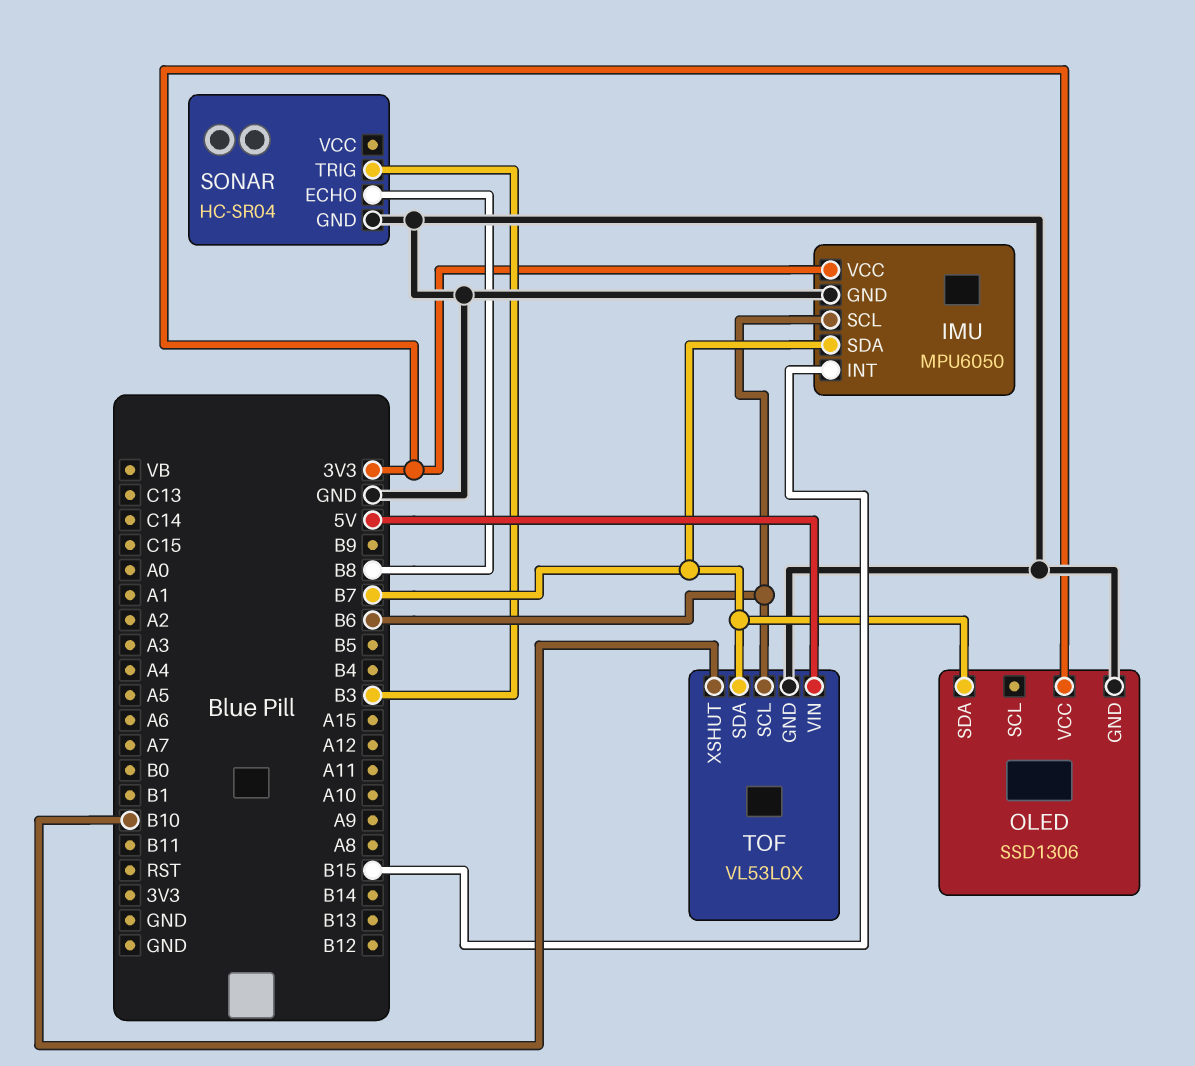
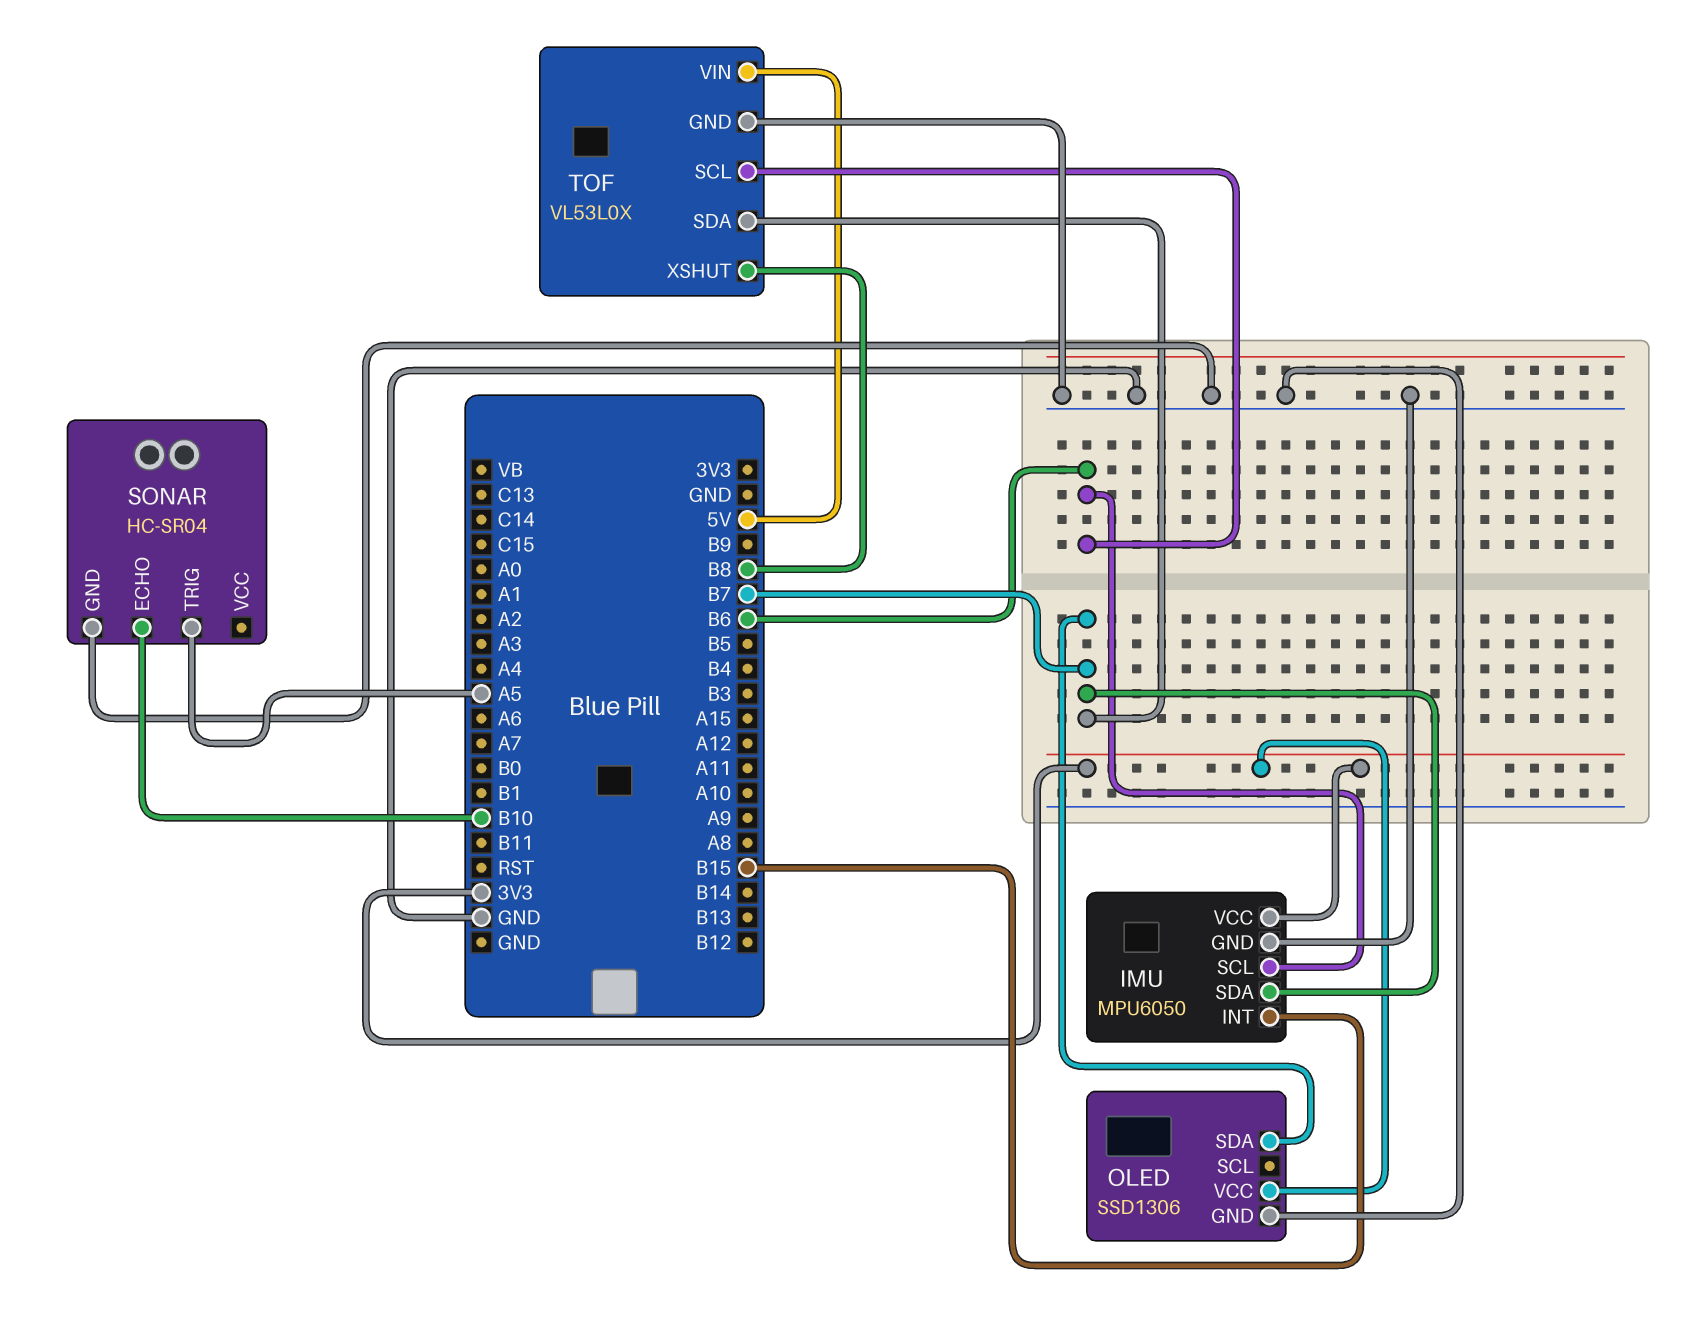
SONAR pin ECHO: B8 -> B10
SONAR pin TRIG: B3 -> A5
TOF pin XSHUT: B10 -> B8

